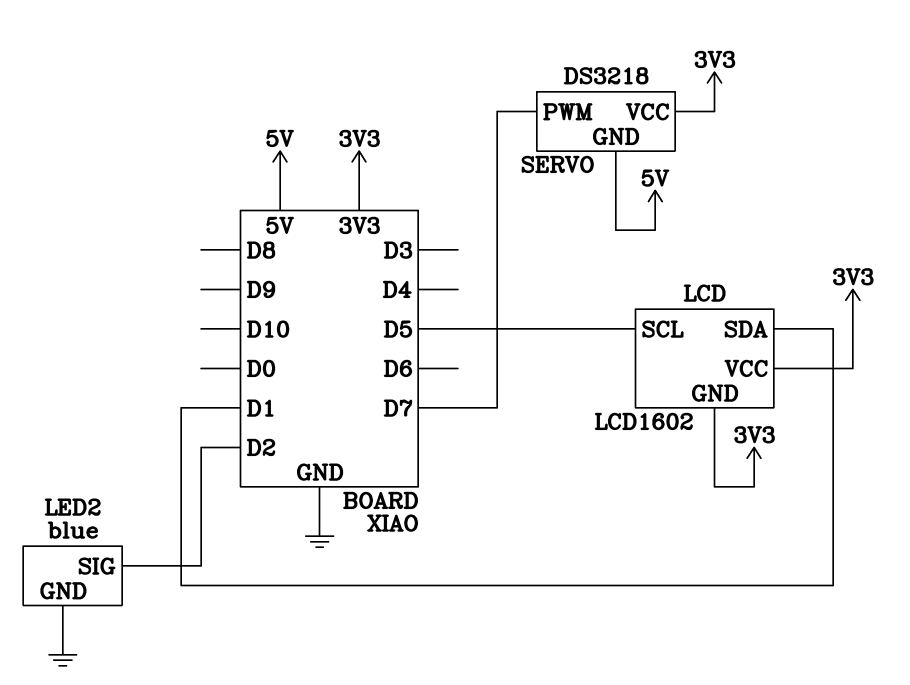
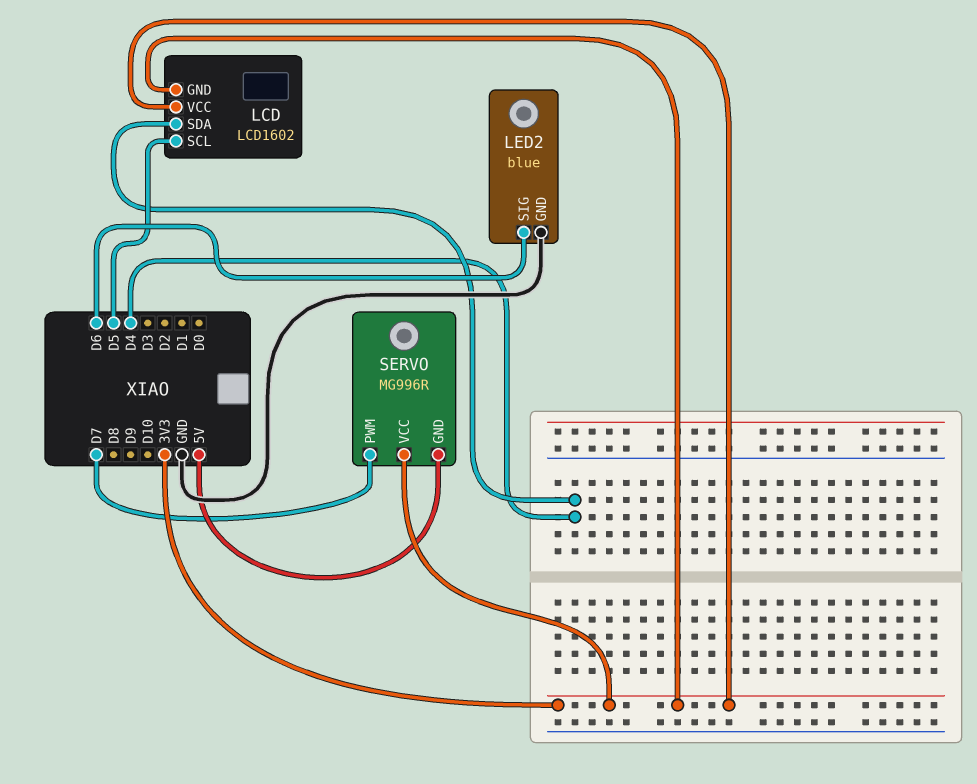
LCD pin SDA: D1 -> D4
LED2 pin SIG: D2 -> D6
SERVO: DS3218 -> MG996R

